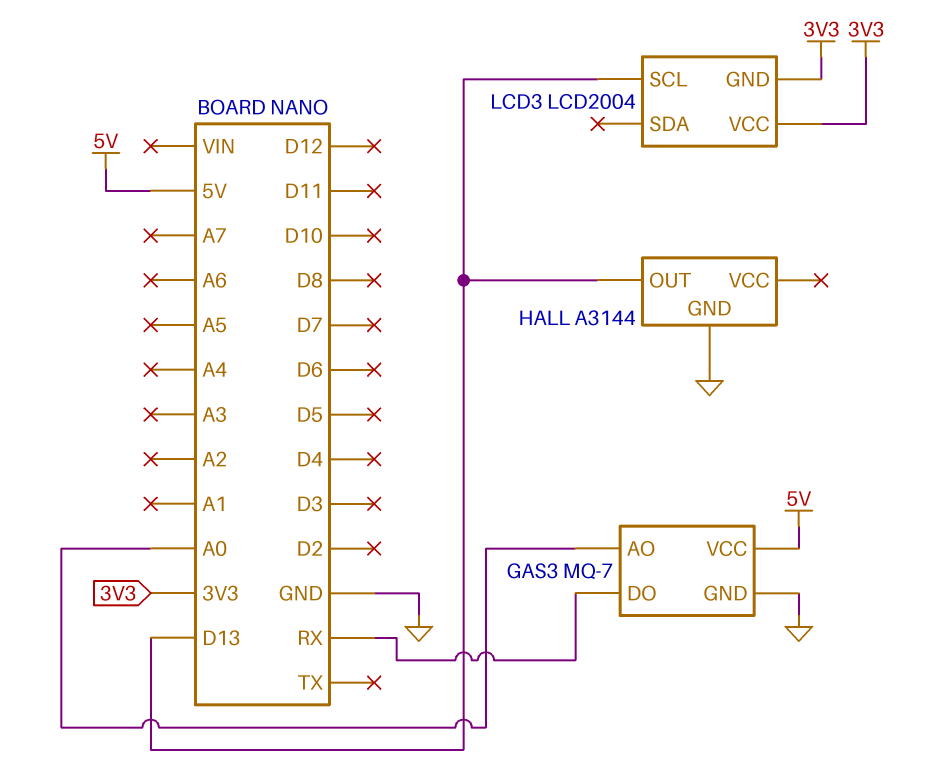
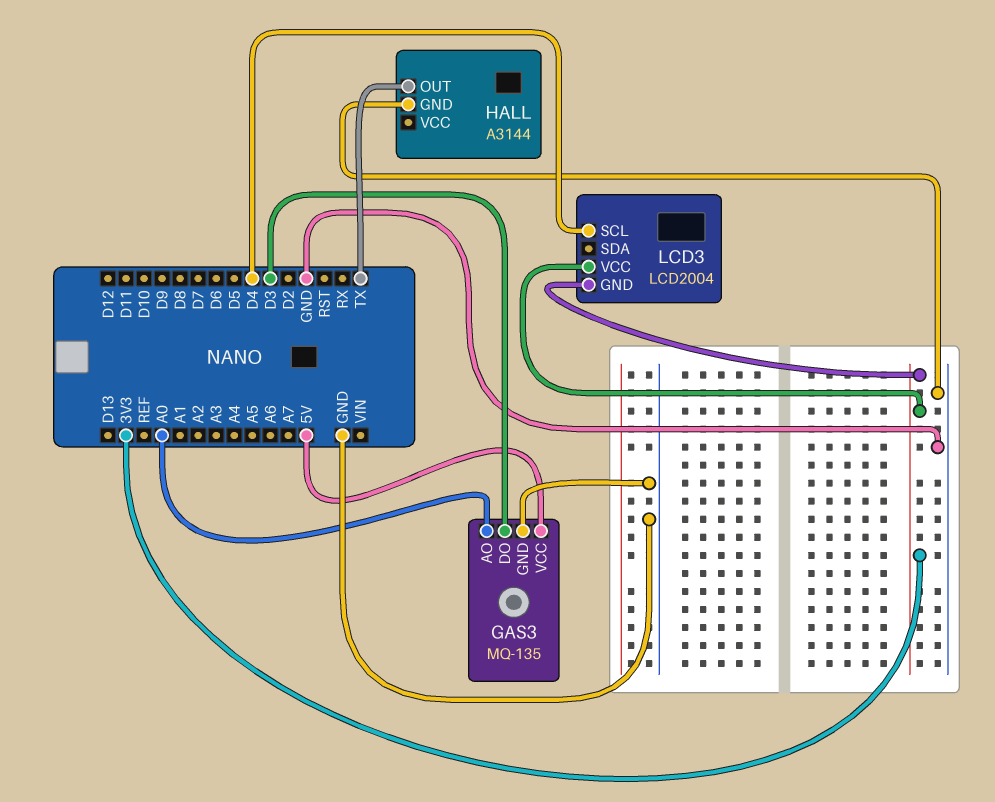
GAS3: MQ-7 -> MQ-135
GAS3 pin DO: RX -> D3
HALL pin OUT: D13 -> TX
LCD3 pin SCL: D13 -> D4

